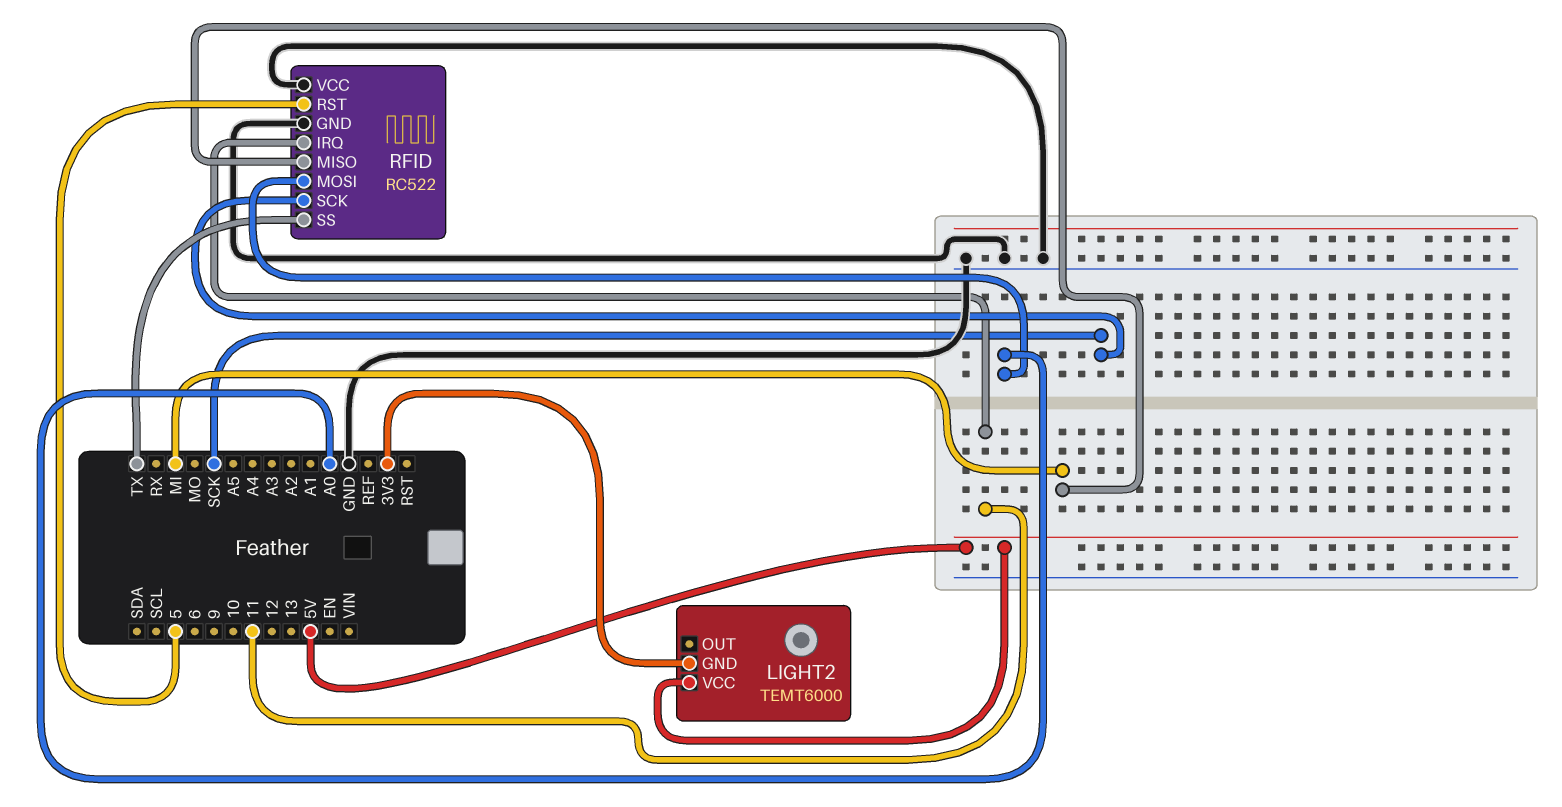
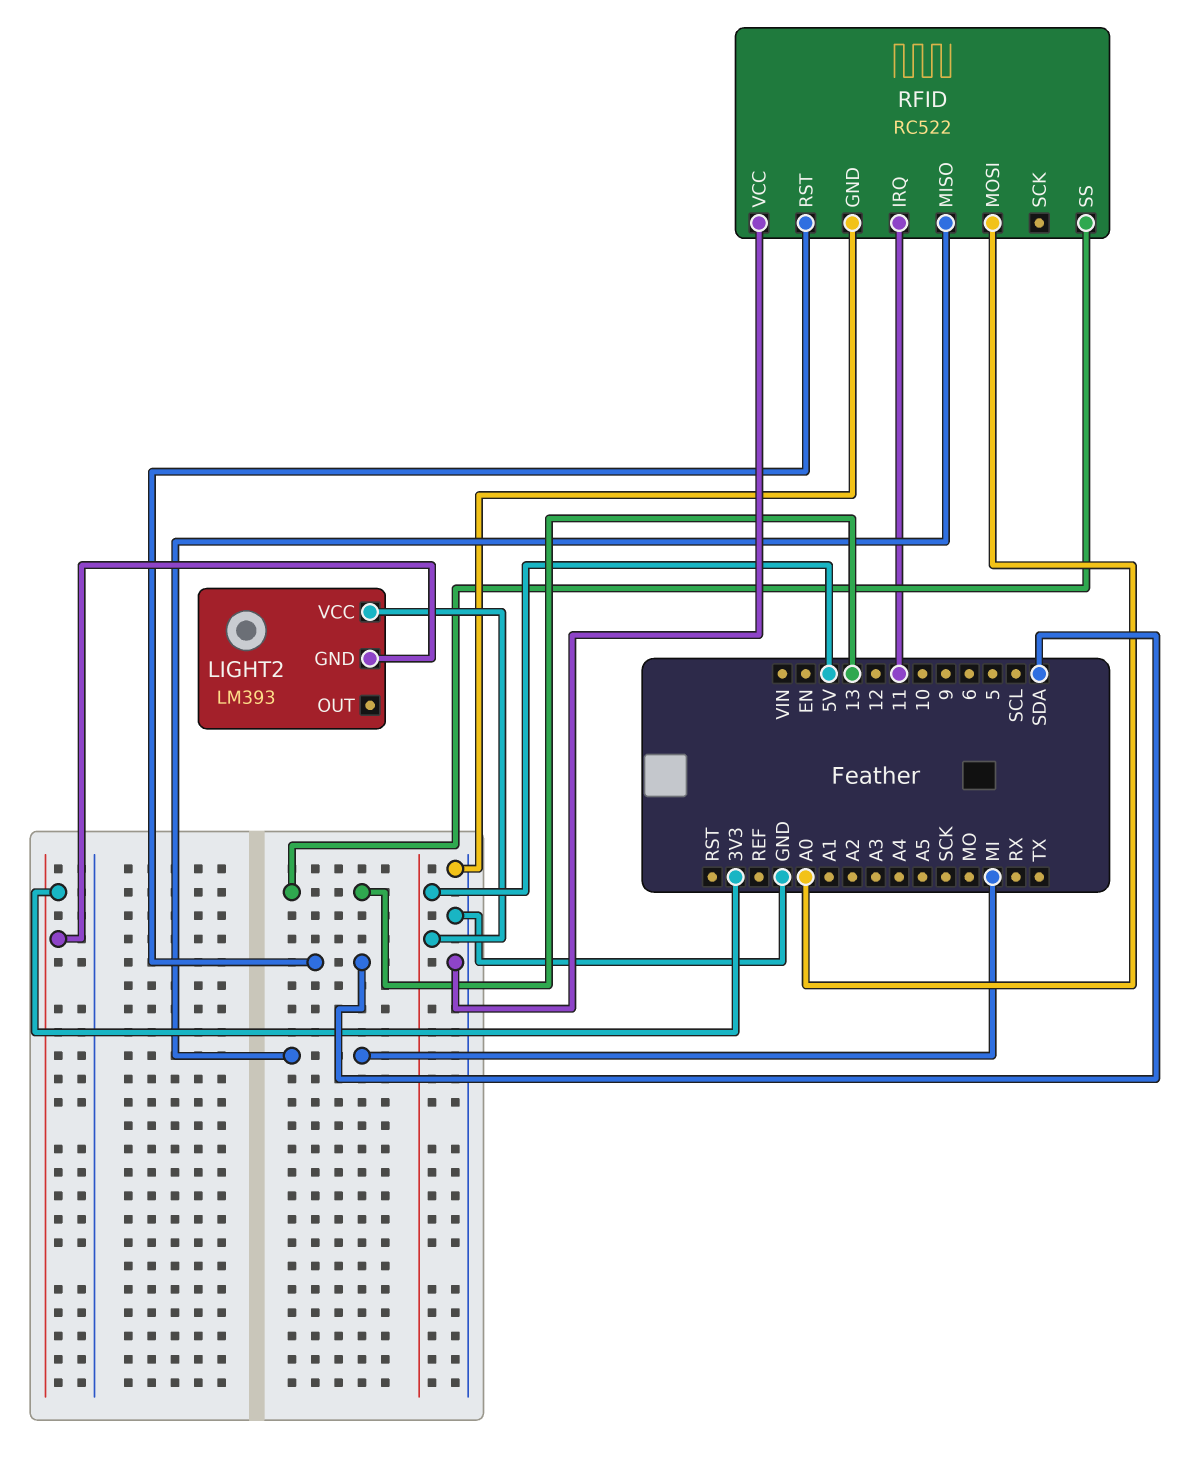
LIGHT2: TEMT6000 -> LM393
RFID pin RST: 5 -> SDA
RFID pin SCK: SCK -> none
RFID pin SS: TX -> 13

